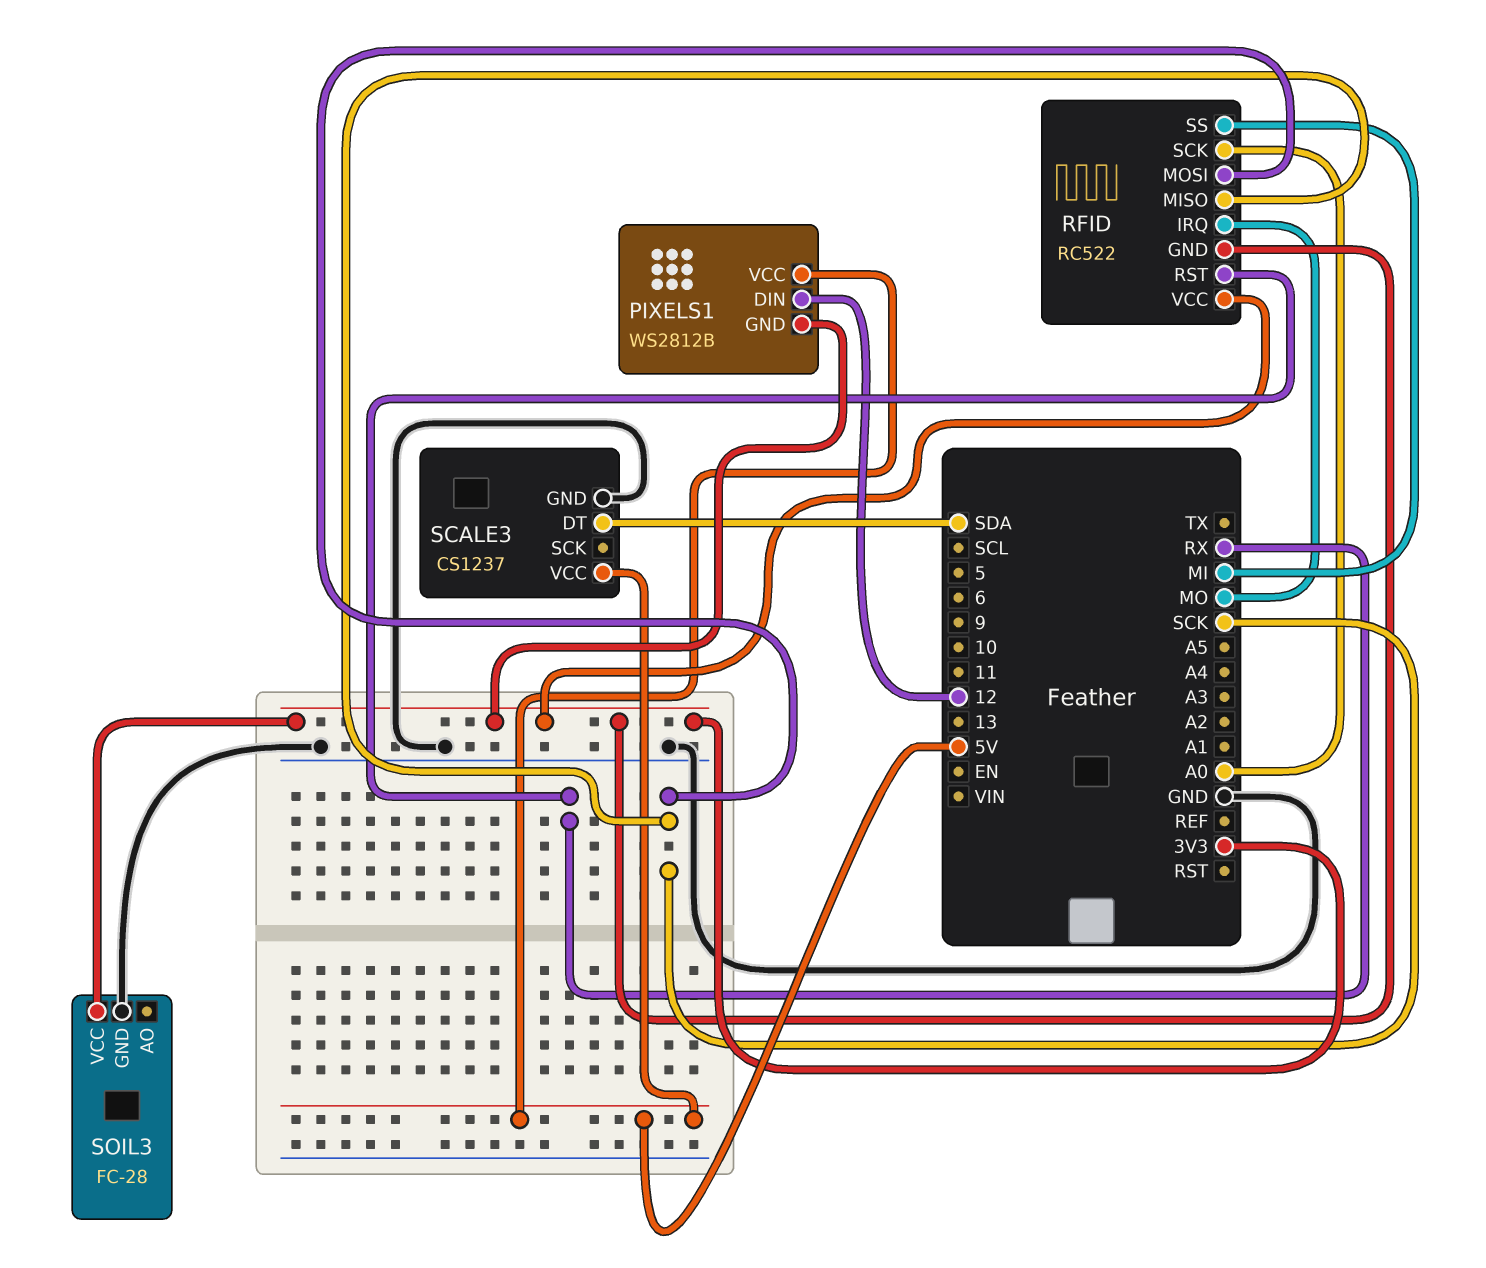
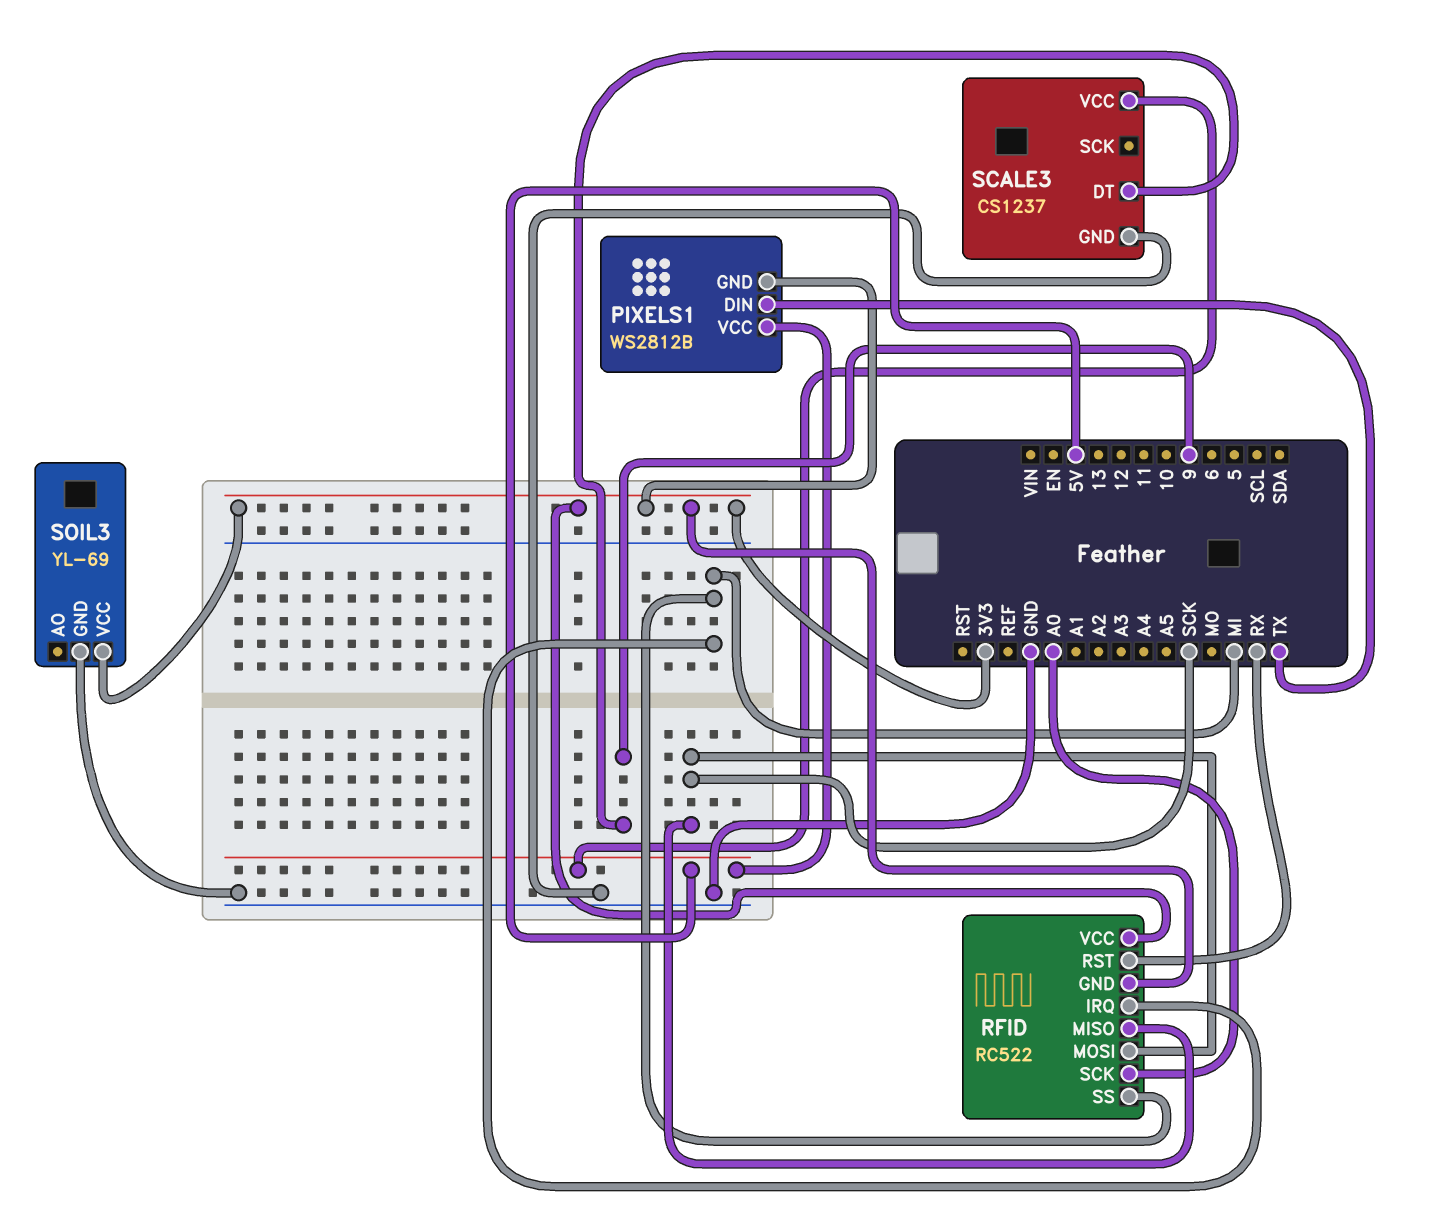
PIXELS1 pin DIN: 12 -> TX
RFID pin IRQ: MO -> MI
SCALE3 pin DT: SDA -> 9
SOIL3: FC-28 -> YL-69

